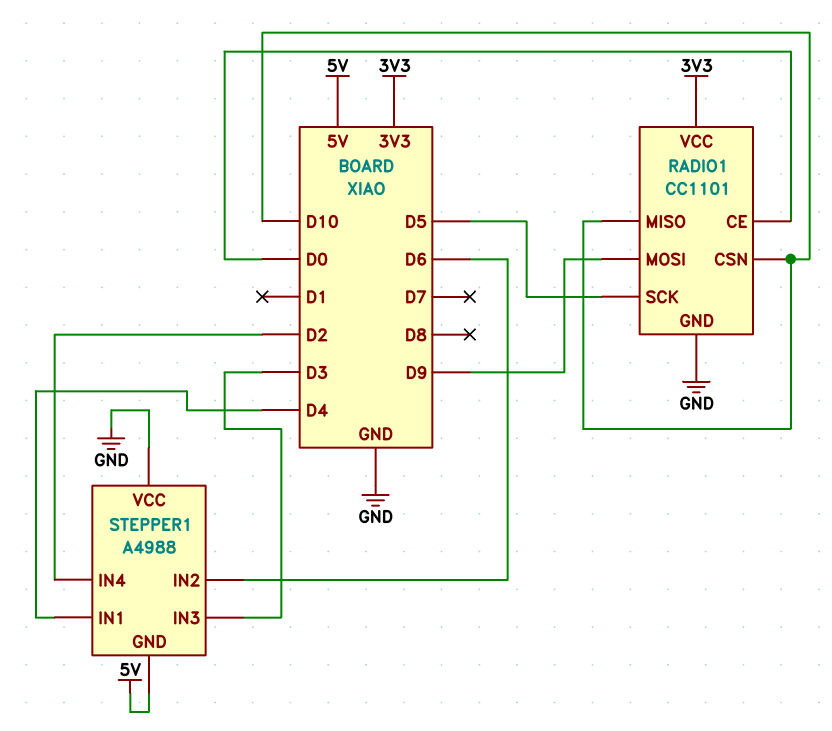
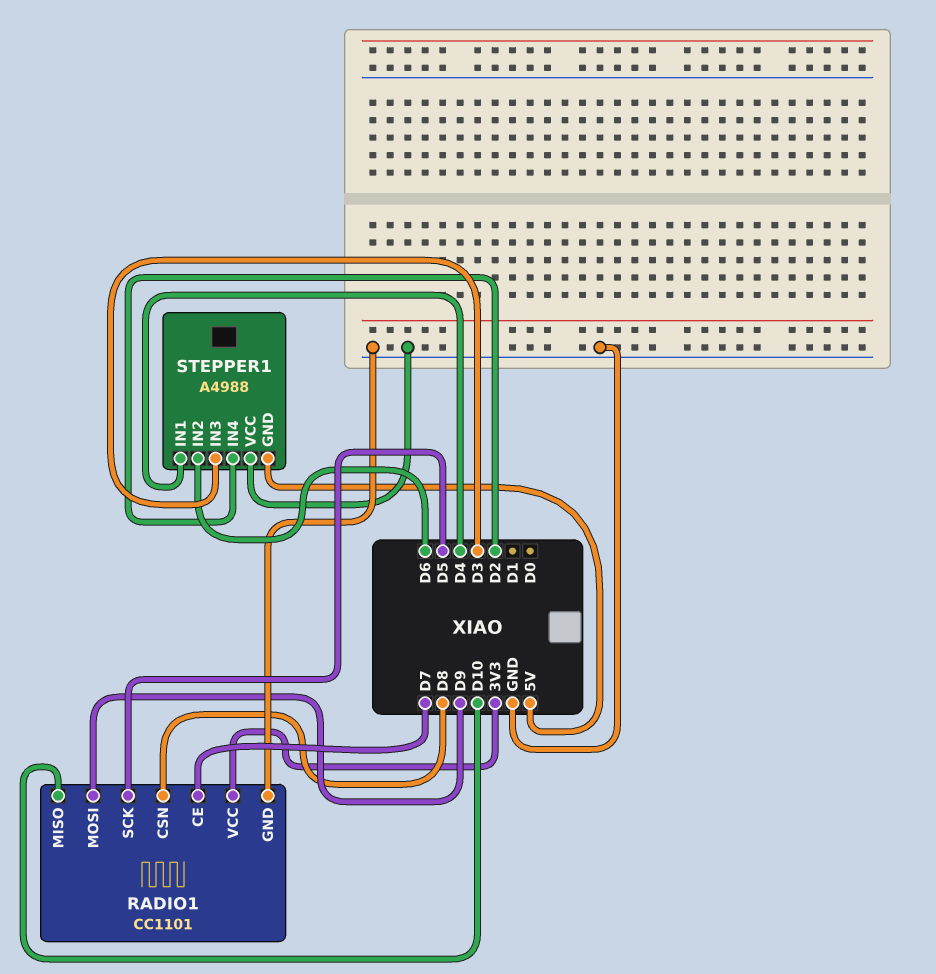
RADIO1 pin CE: D0 -> D7
RADIO1 pin CSN: D10 -> D8

